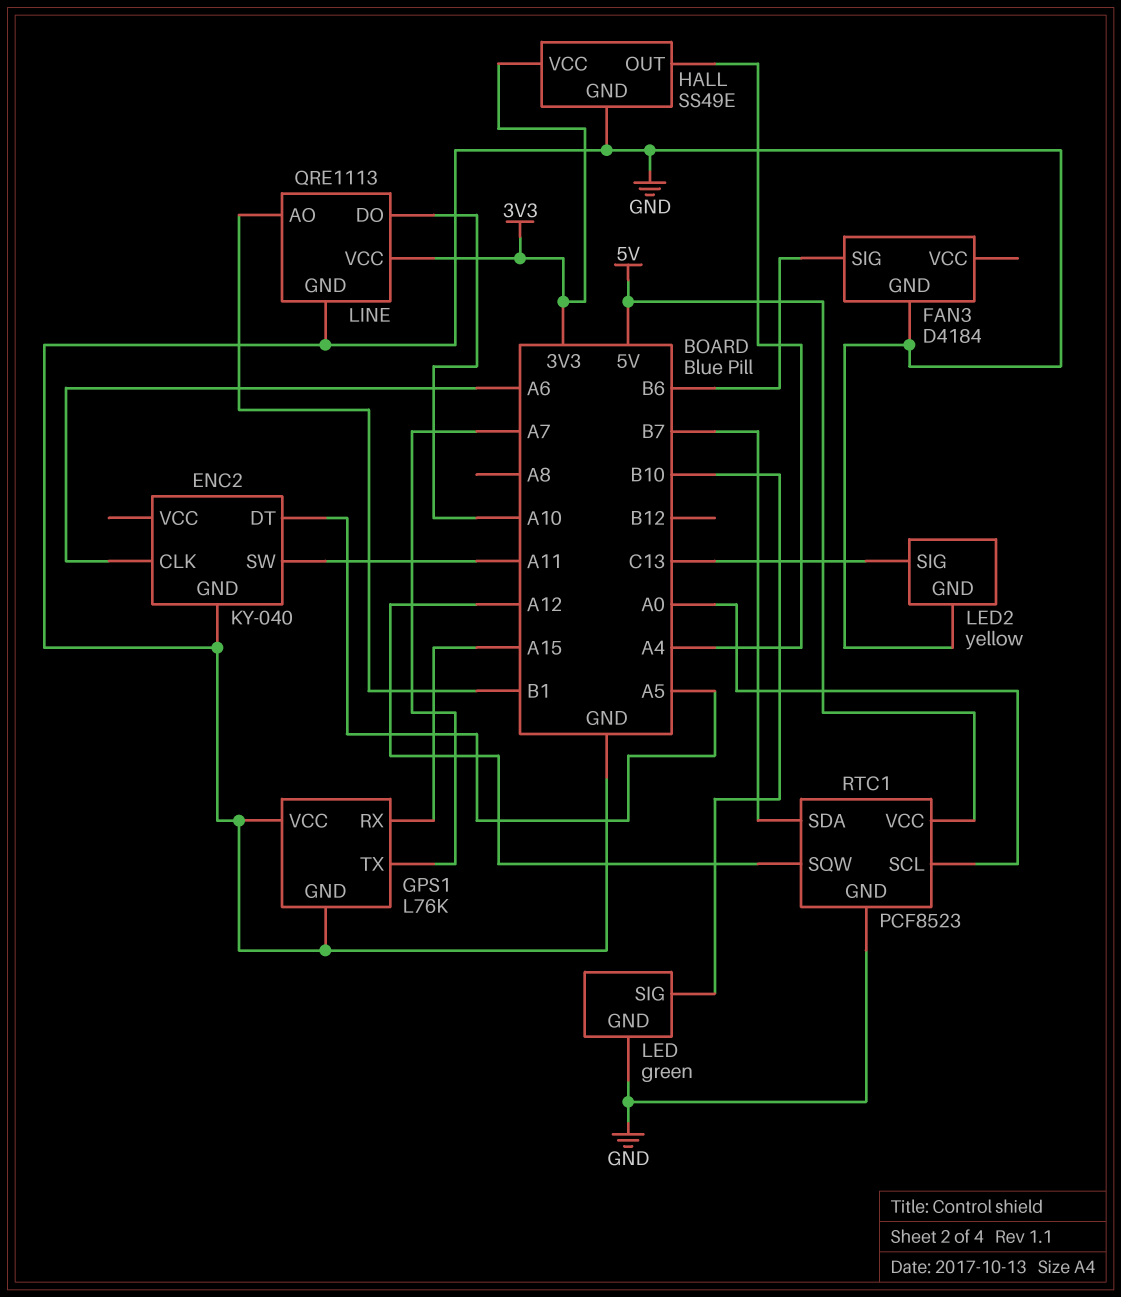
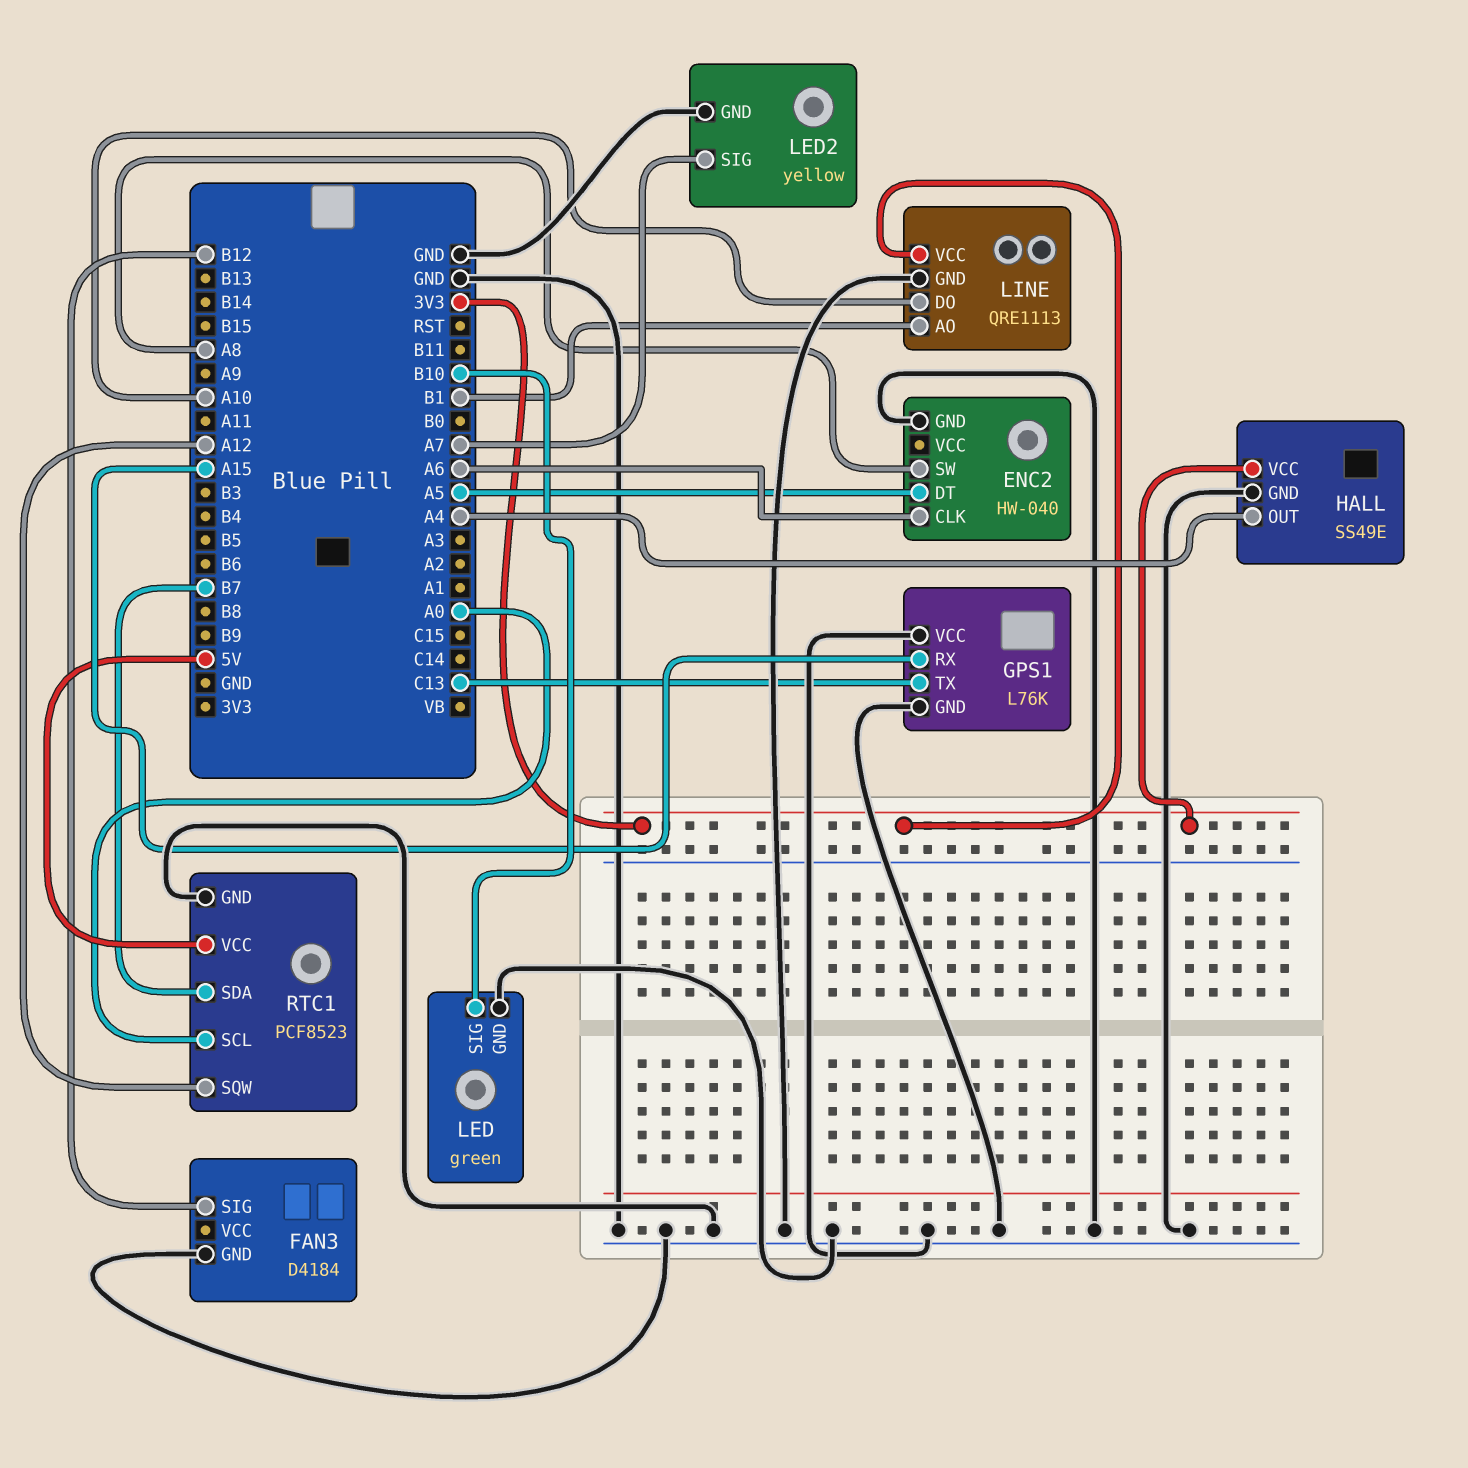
ENC2: KY-040 -> HW-040
ENC2 pin SW: A11 -> A8
FAN3 pin SIG: B6 -> B12
GPS1 pin TX: A7 -> C13
LED2 pin SIG: C13 -> A7

